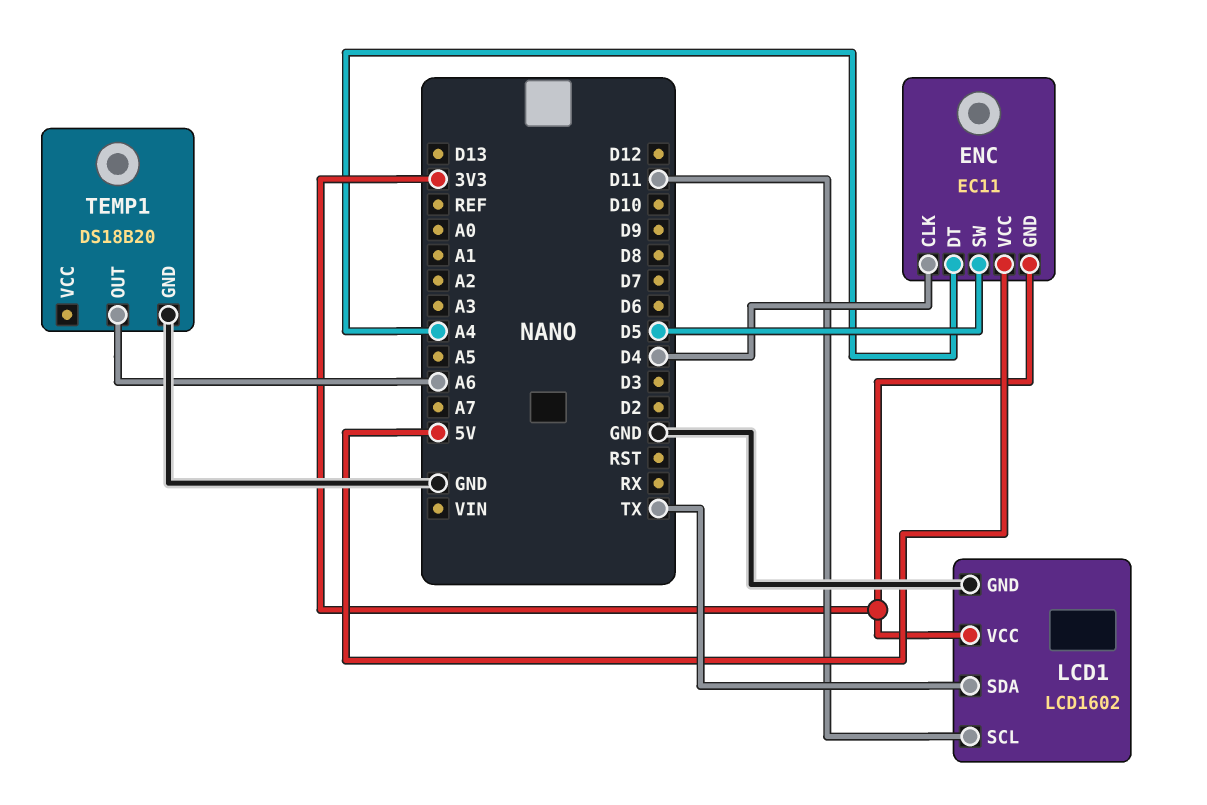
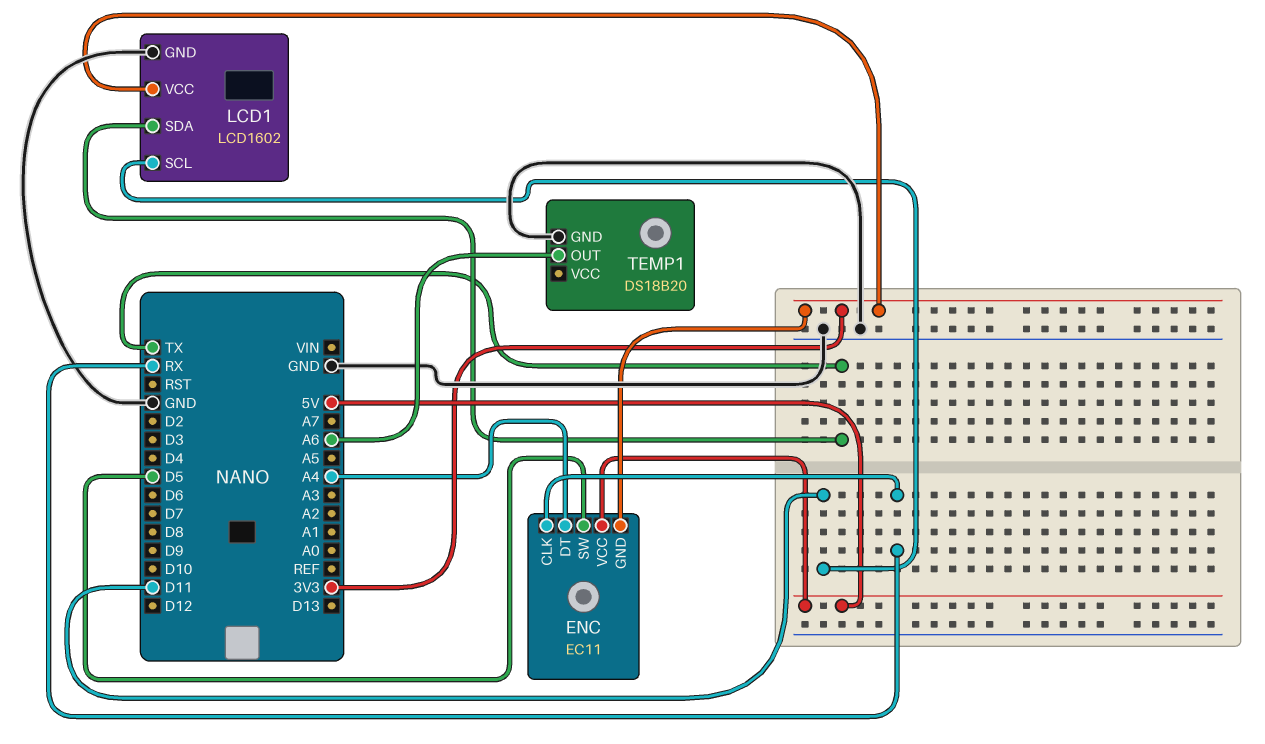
ENC pin CLK: D4 -> RX

